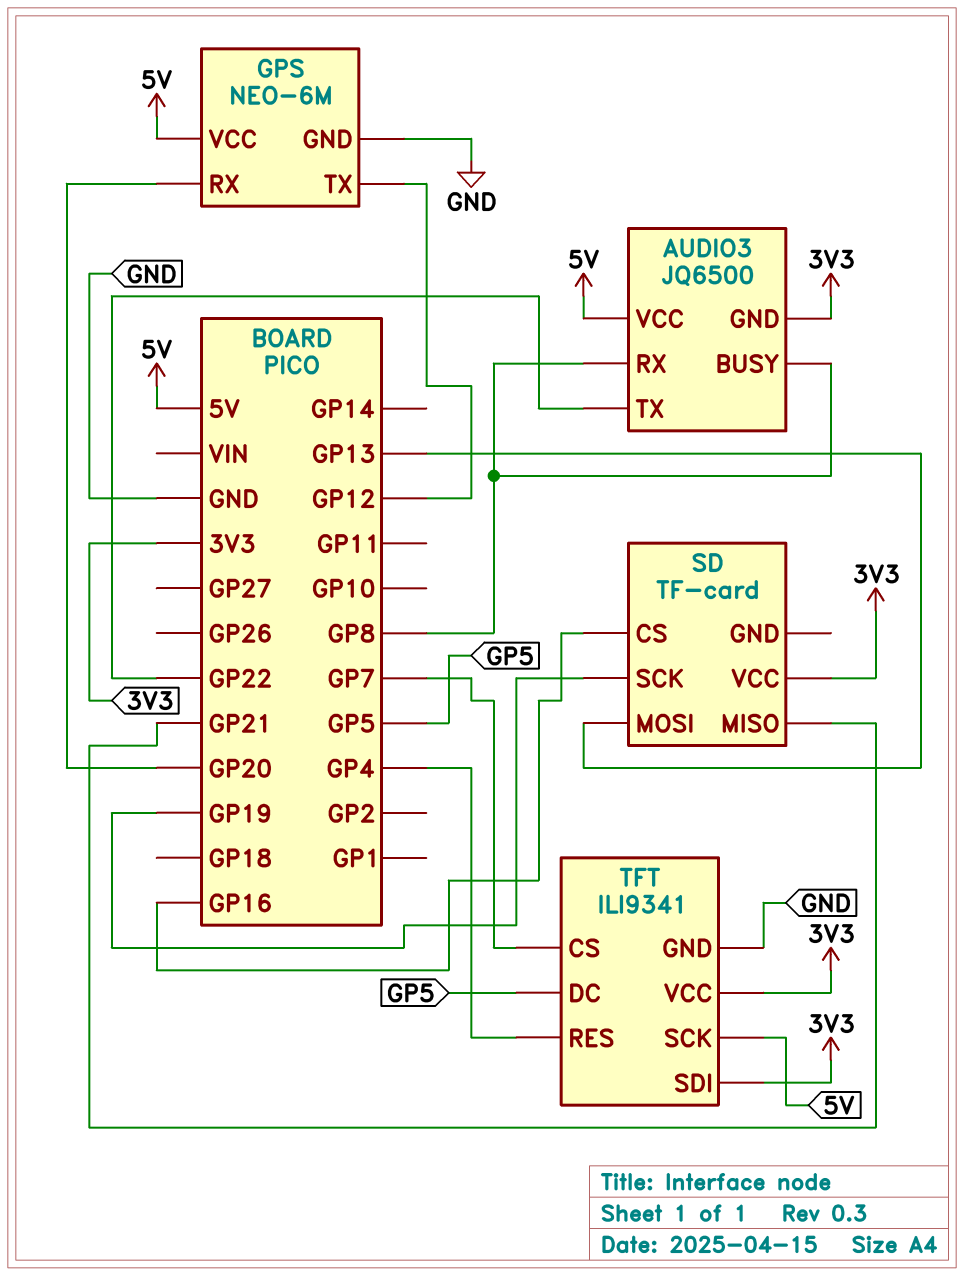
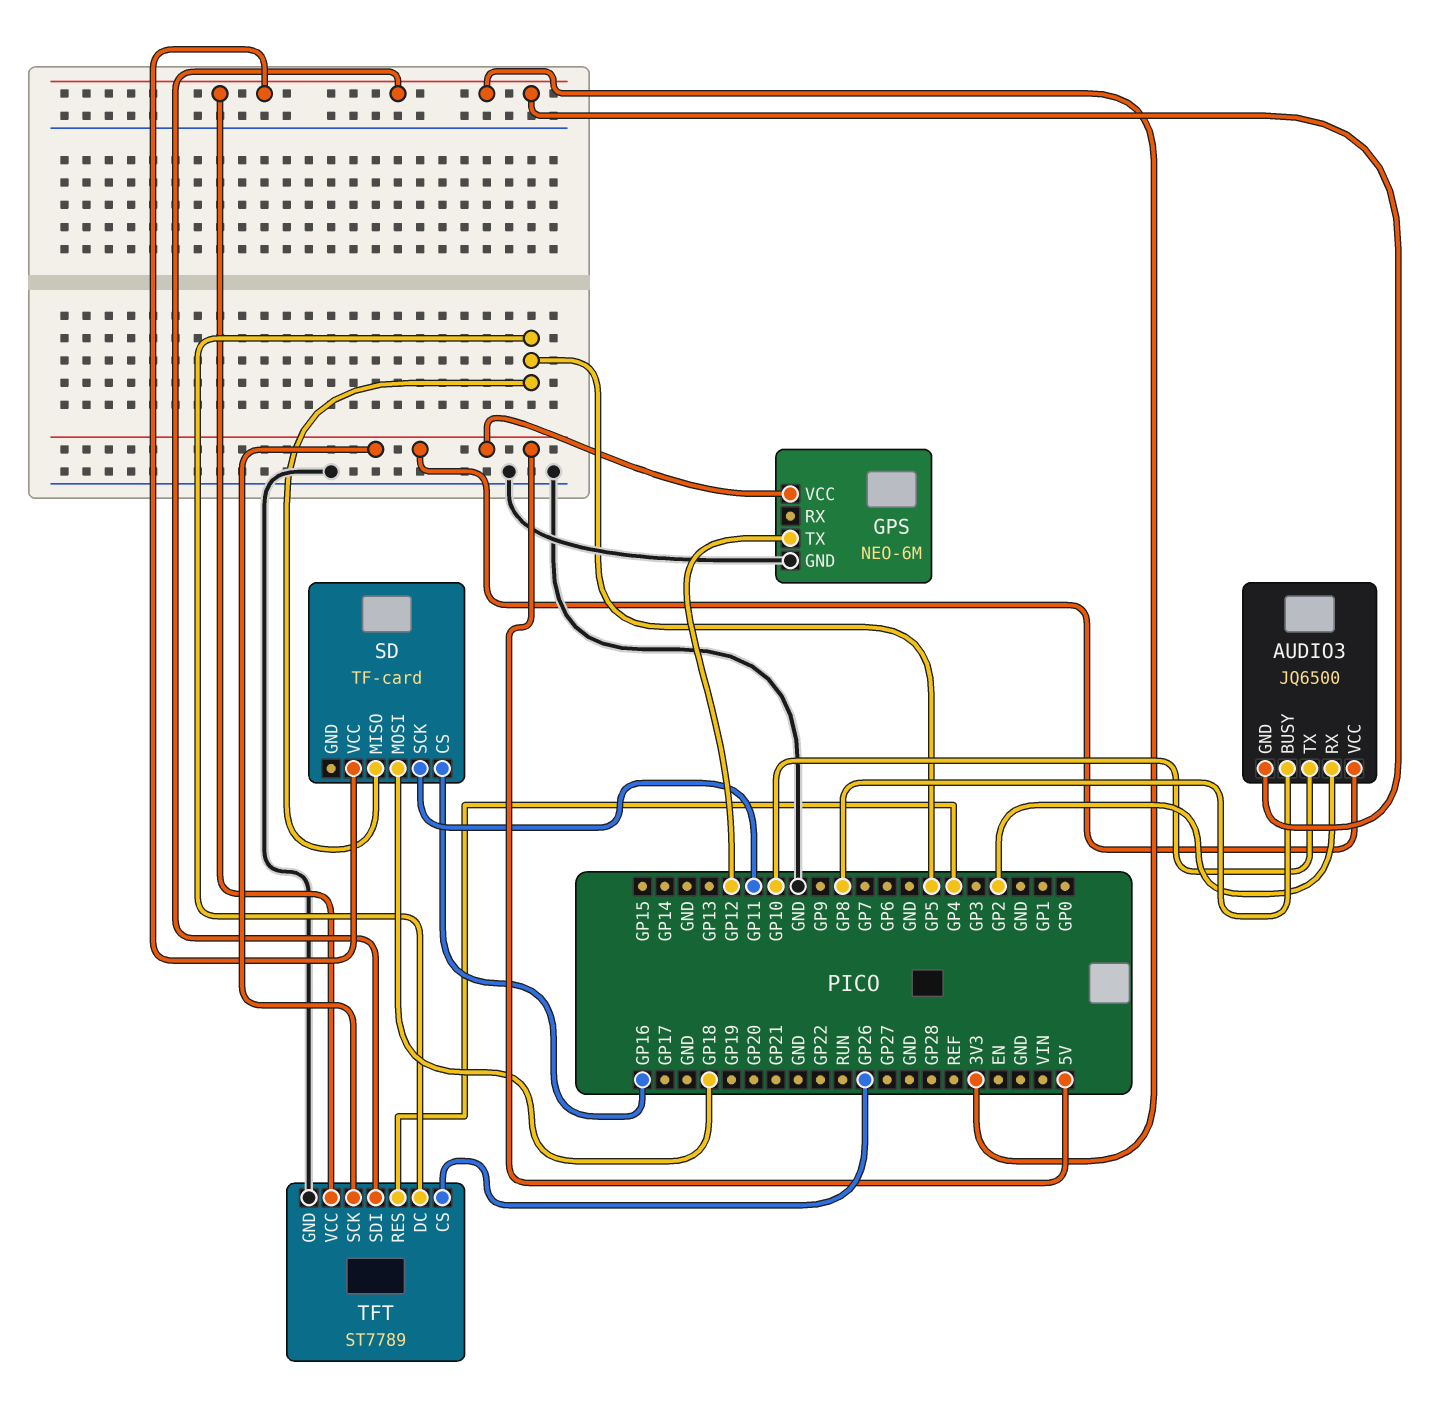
AUDIO3 pin RX: GP8 -> GP2
AUDIO3 pin TX: GP22 -> GP10
GPS pin RX: GP20 -> none
SD pin MISO: GP21 -> GP5
SD pin MOSI: GP13 -> GP18
SD pin SCK: GP19 -> GP11
TFT: ILI9341 -> ST7789
TFT pin CS: GP7 -> GP26

